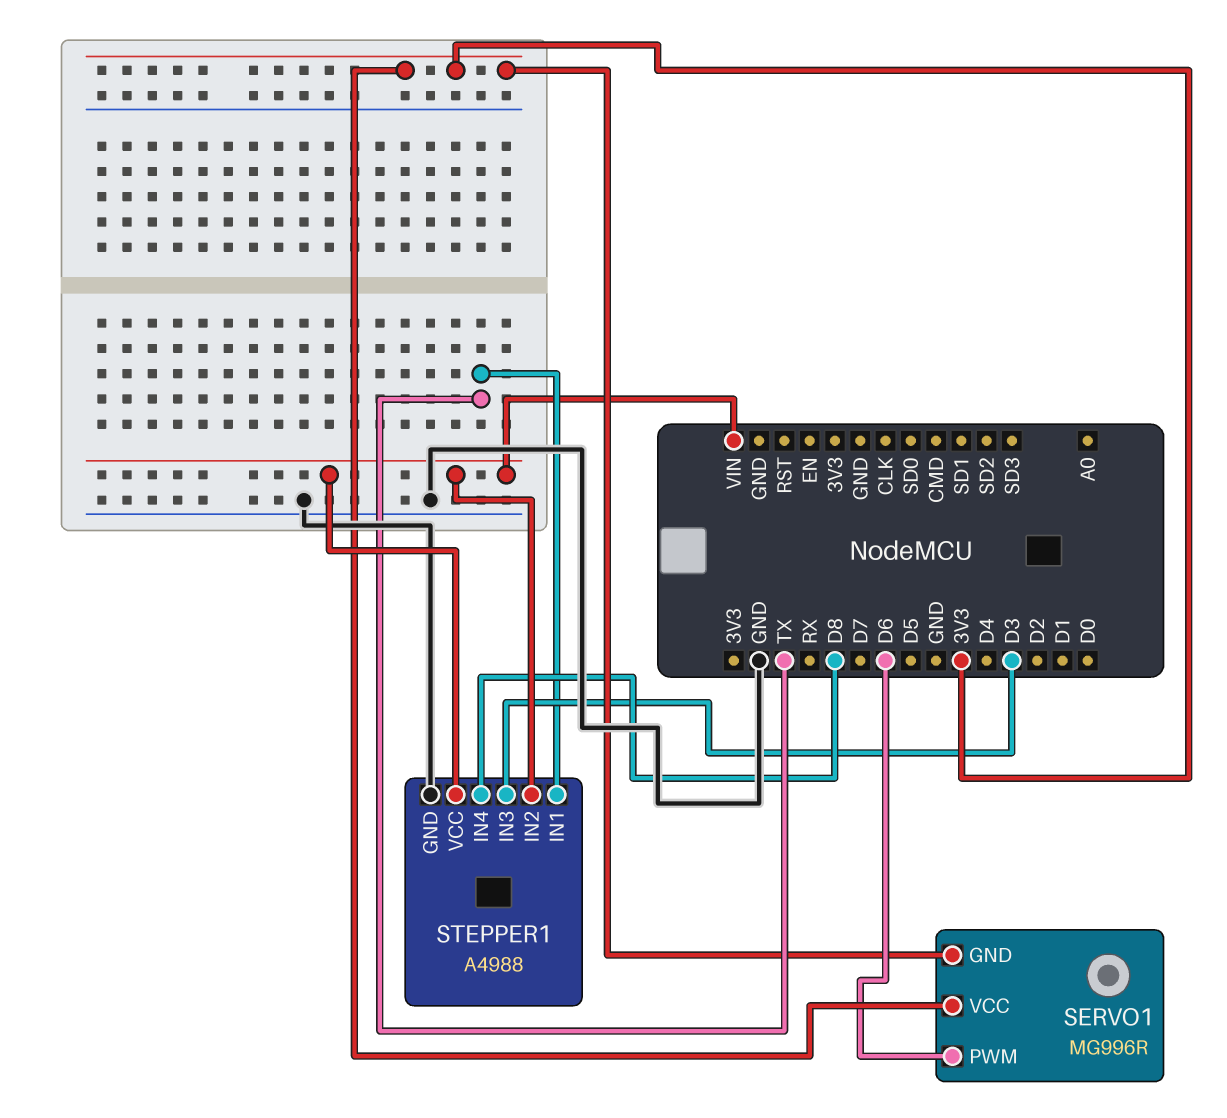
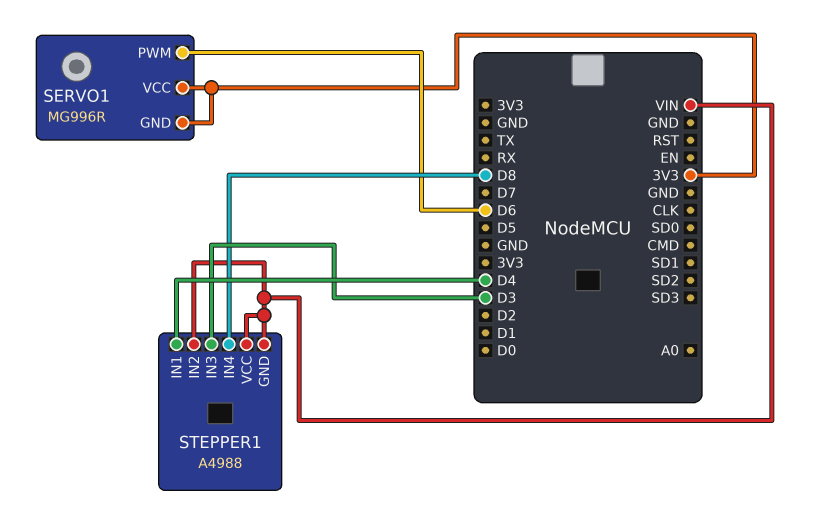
STEPPER1 pin GND: GND -> VIN
STEPPER1 pin IN1: TX -> D4

